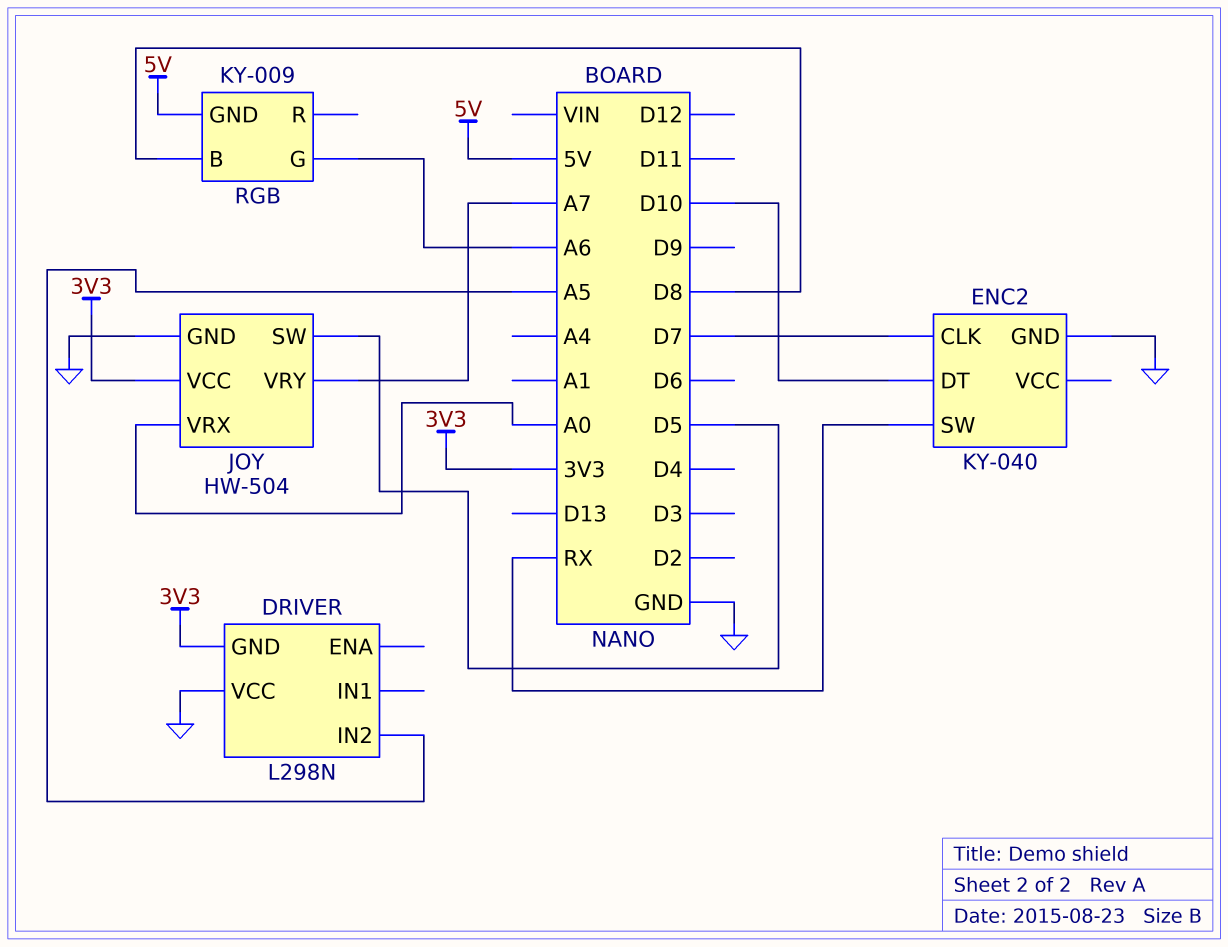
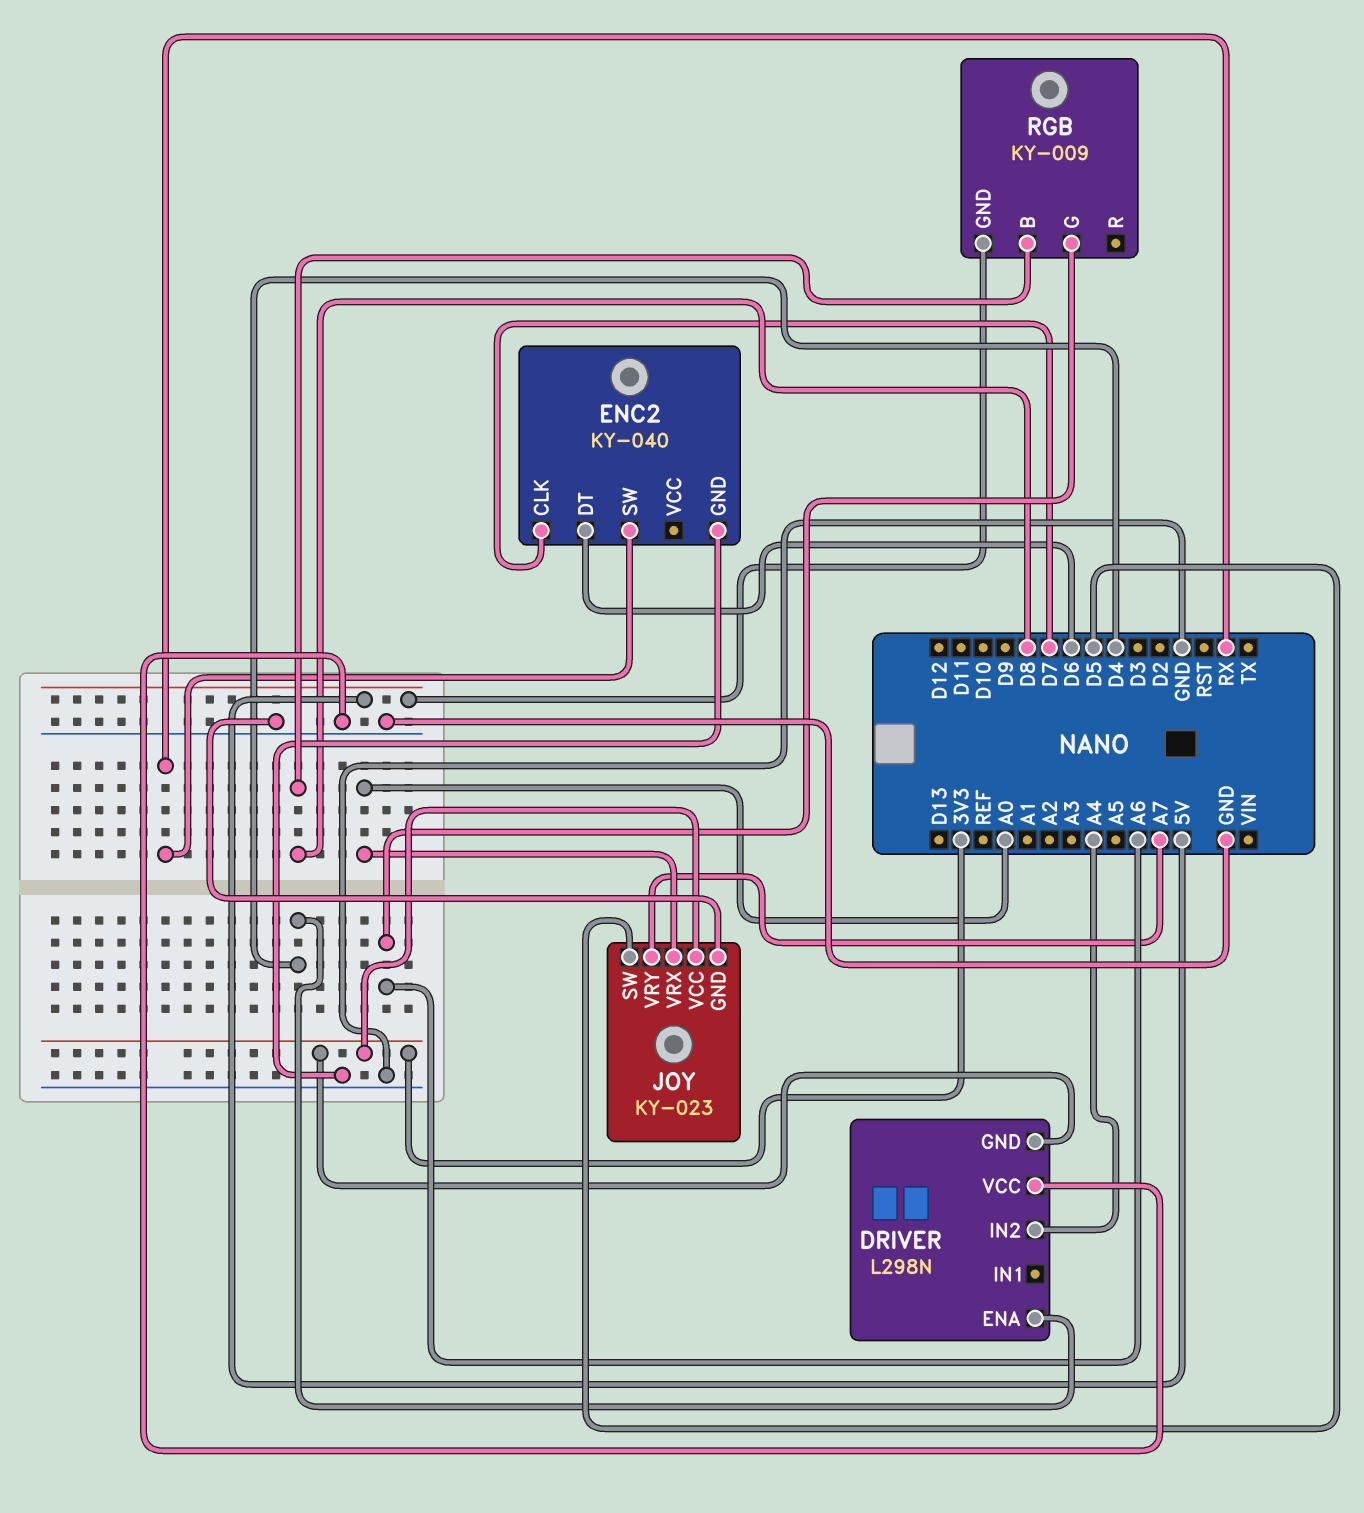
DRIVER pin ENA: none -> D4
DRIVER pin IN2: A5 -> A4
ENC2 pin DT: D10 -> D6
JOY: HW-504 -> KY-023

